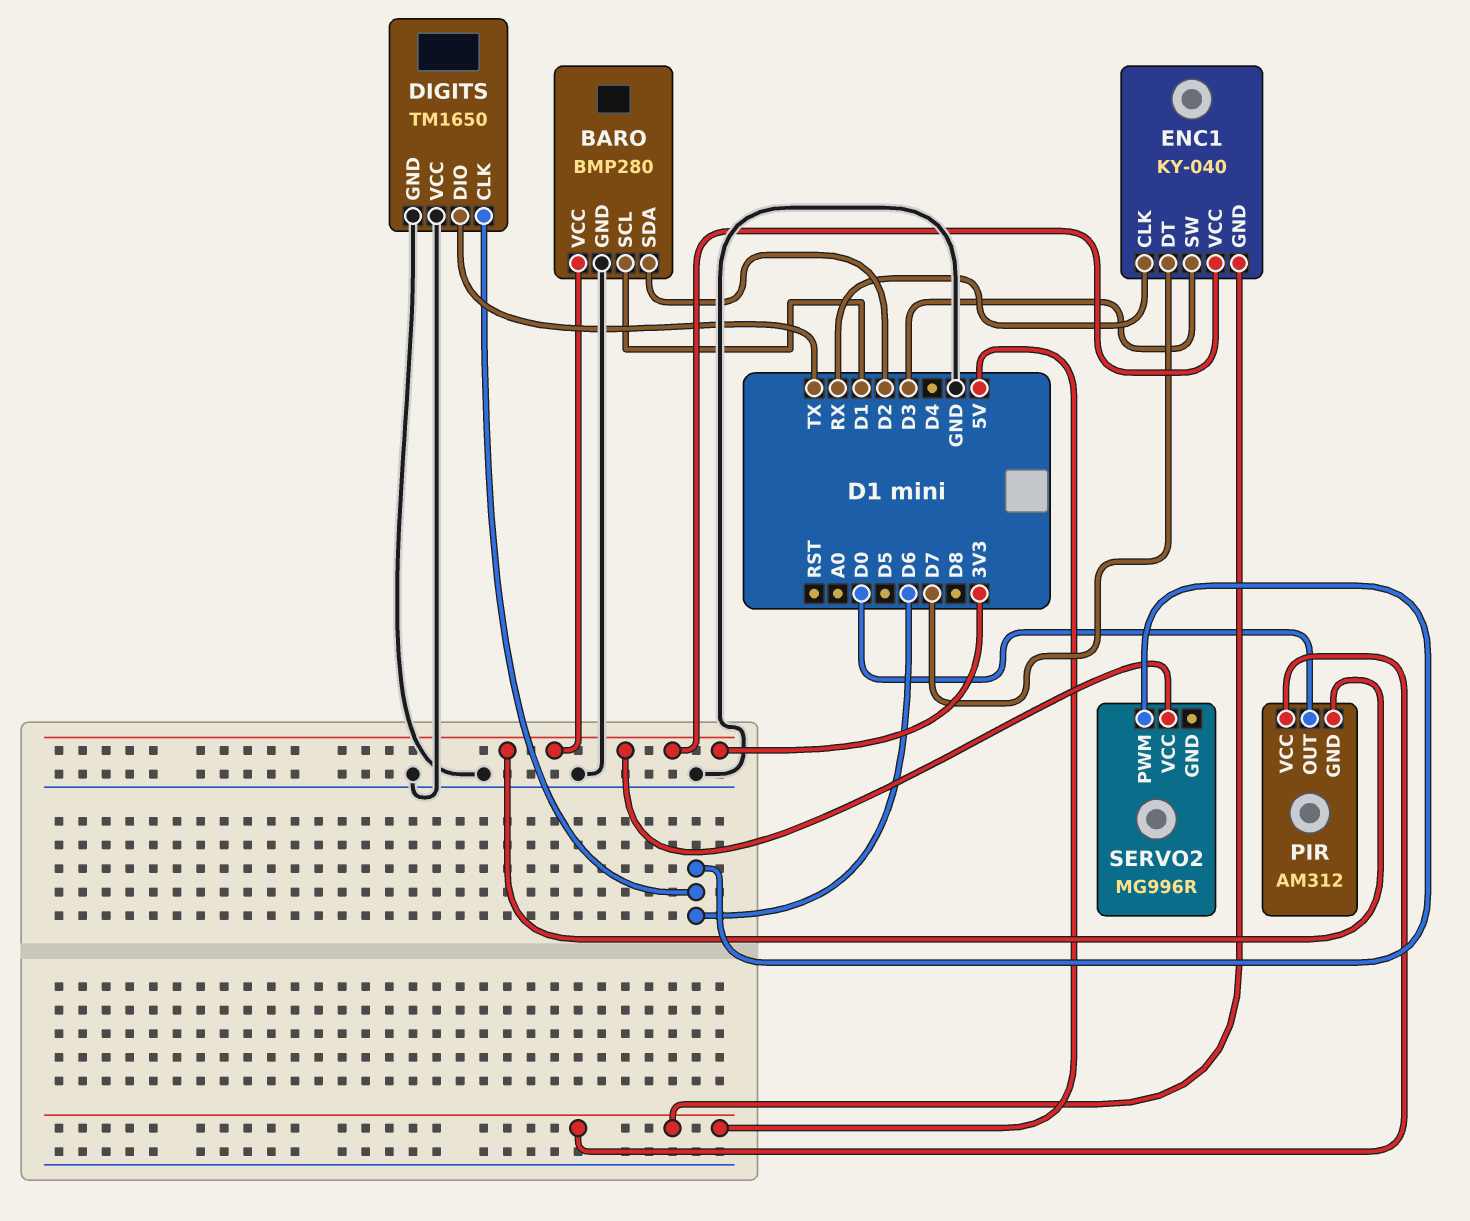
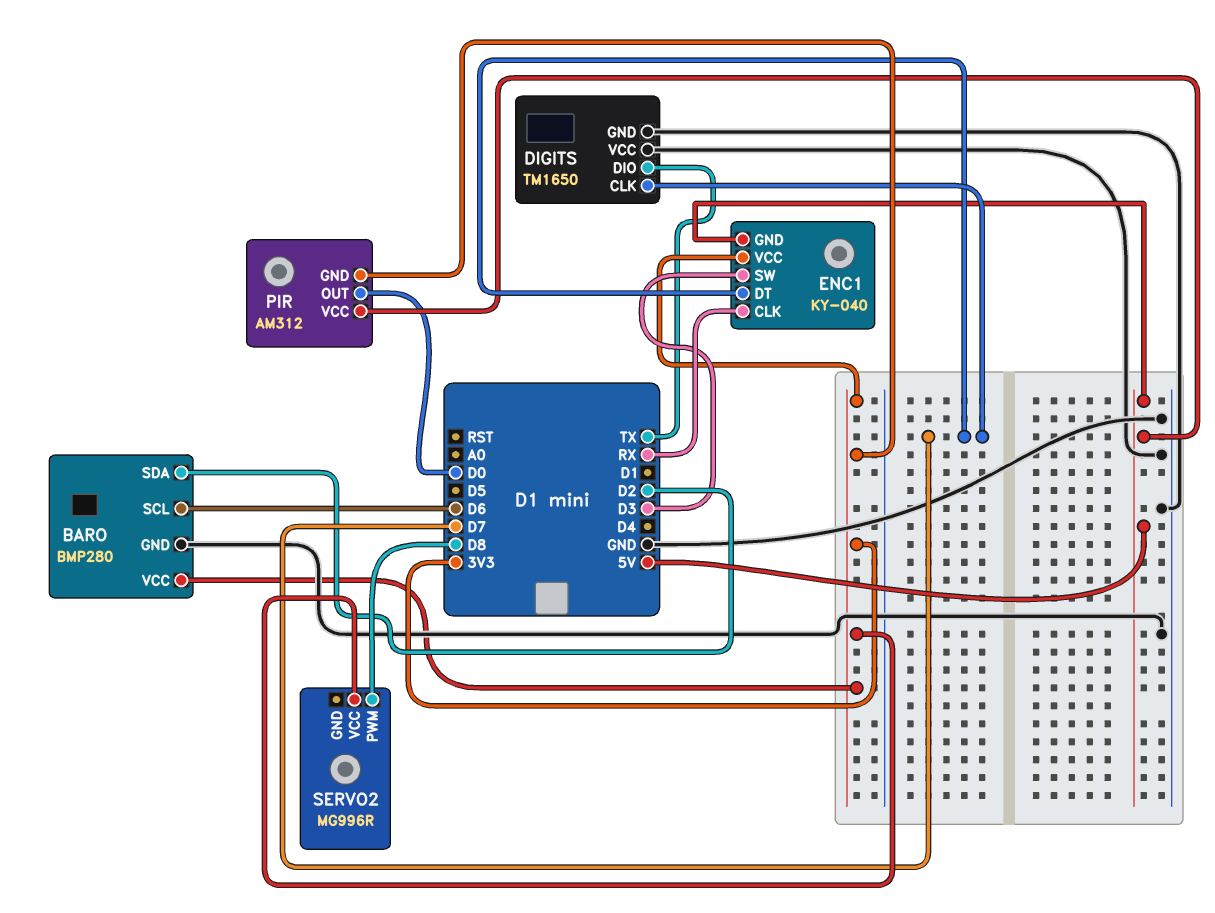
BARO pin SCL: D1 -> D6
DIGITS pin CLK: D6 -> D7
SERVO2 pin PWM: D6 -> D8

